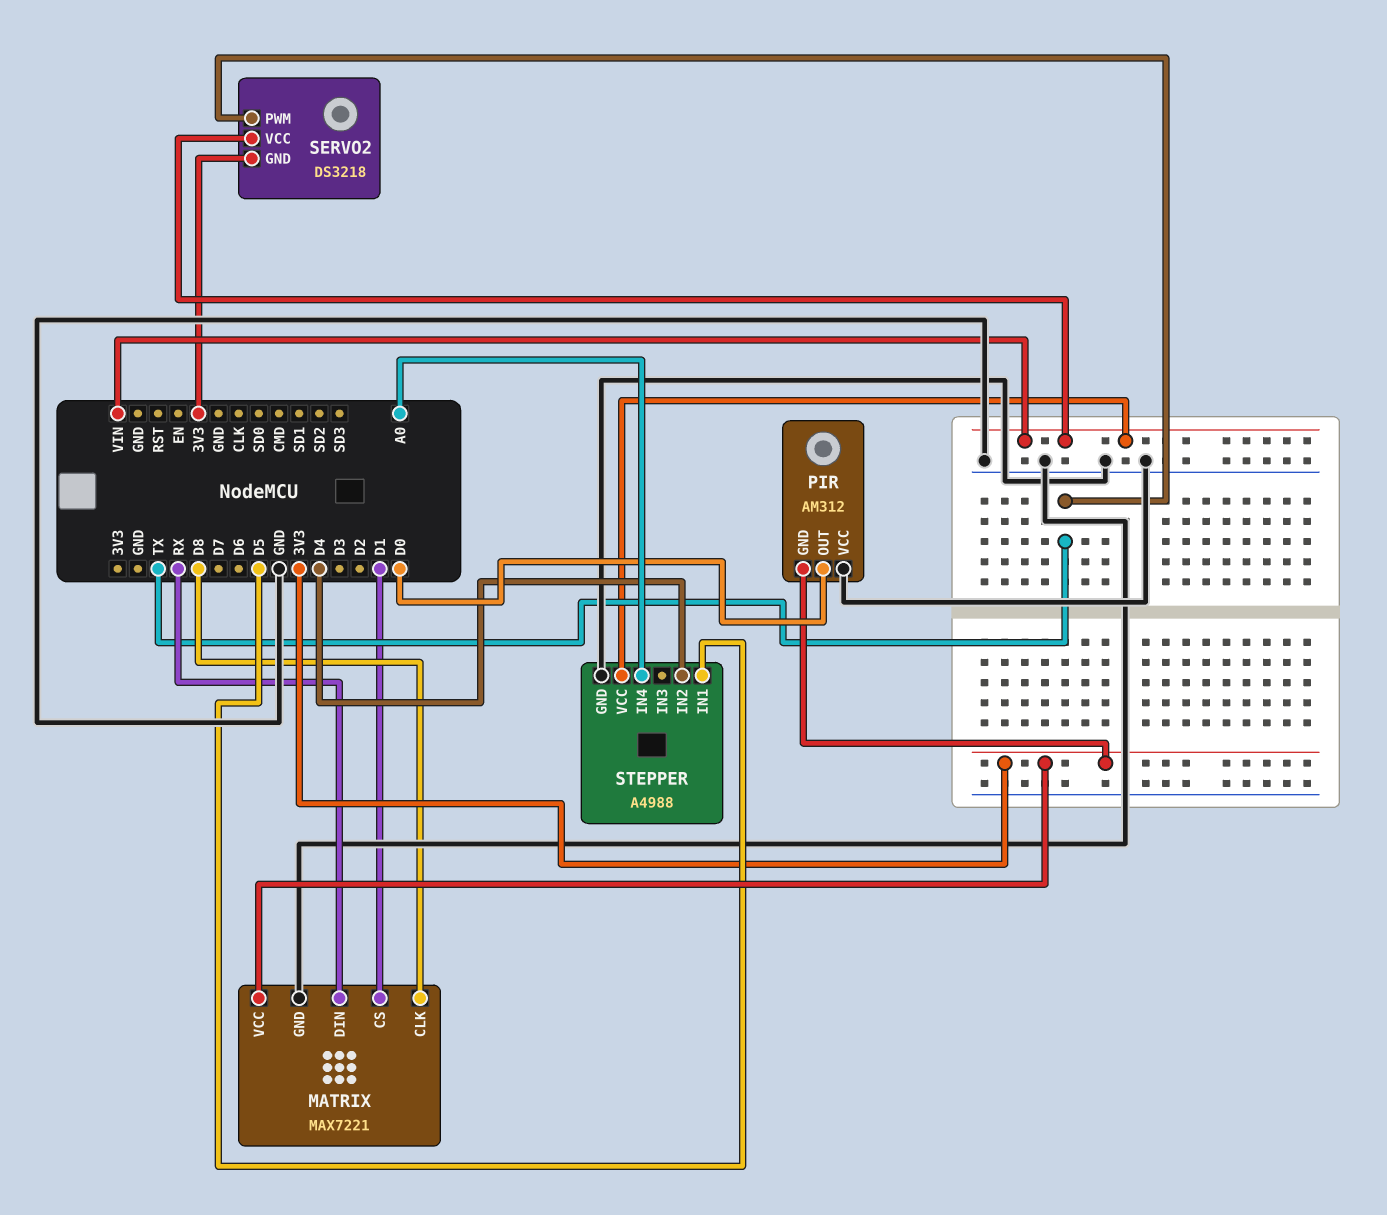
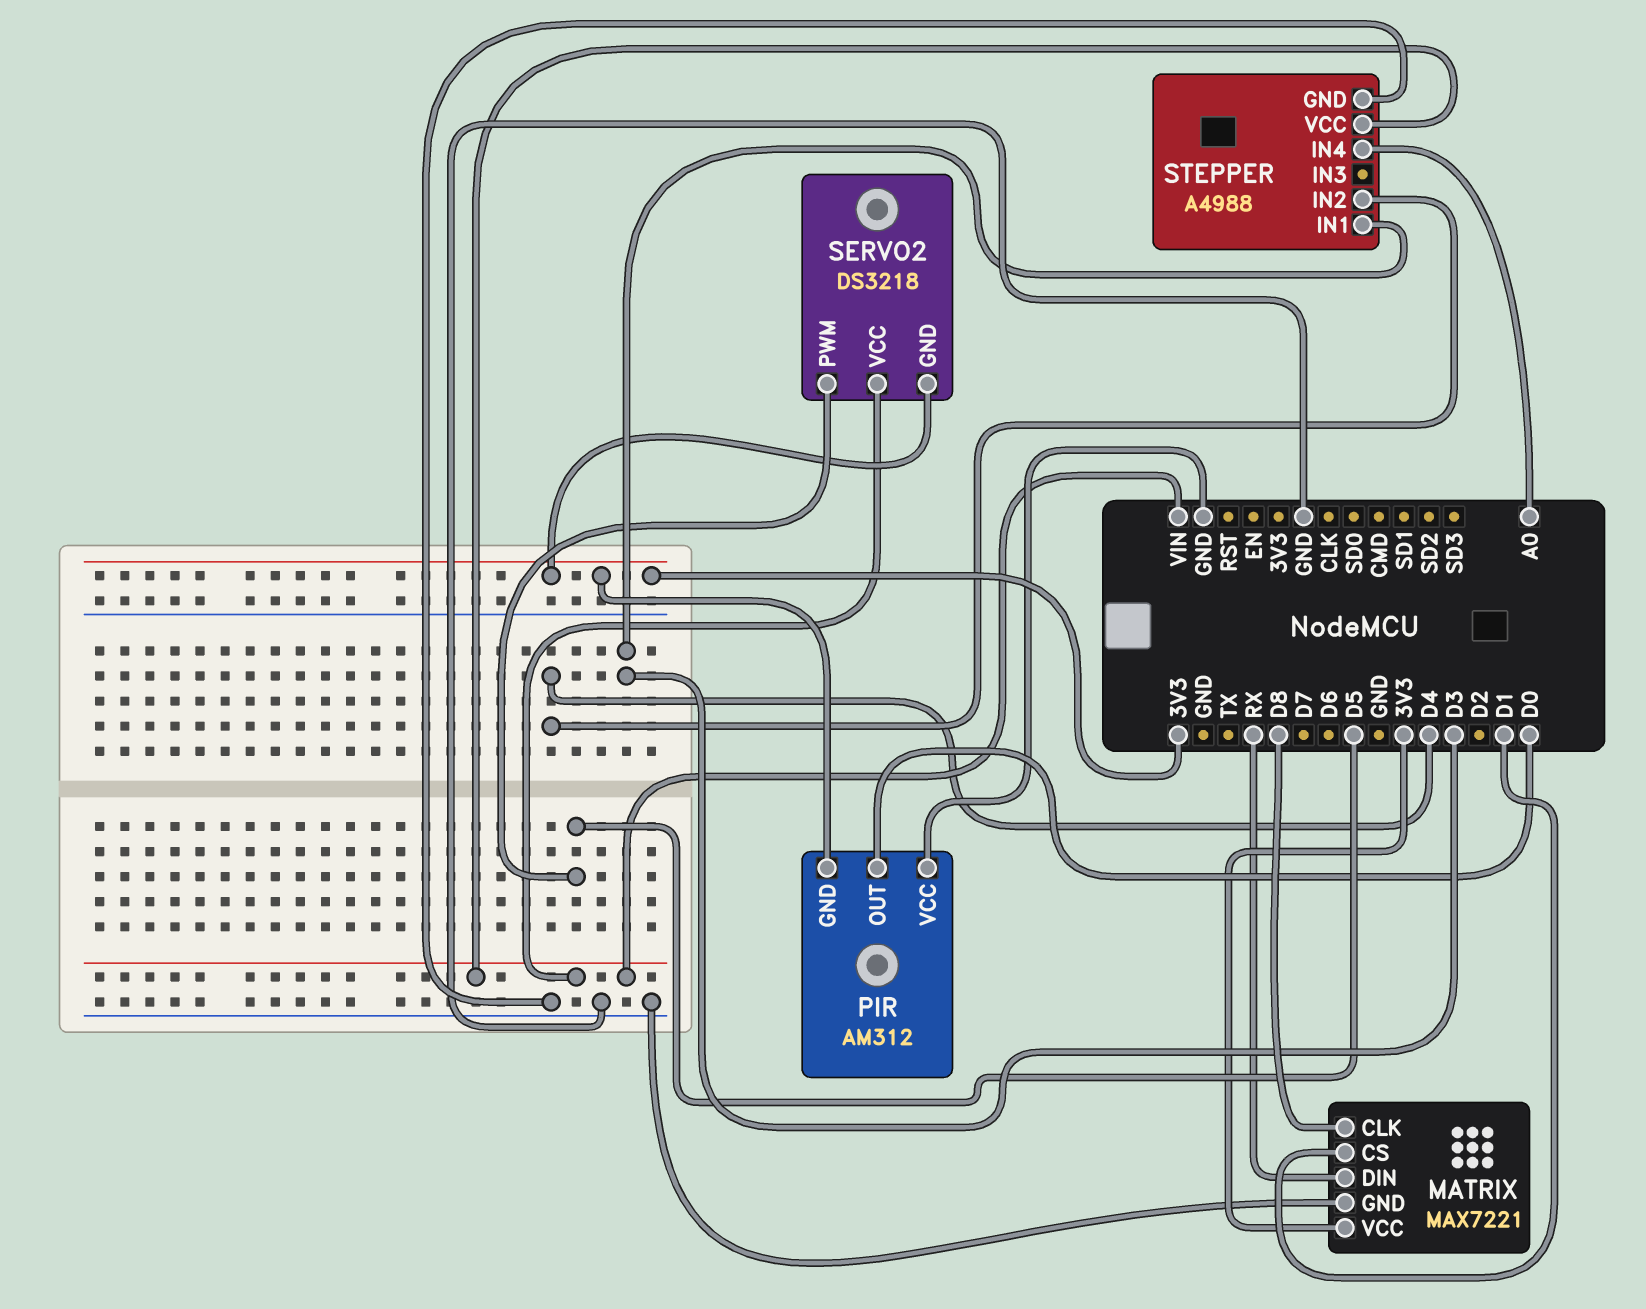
SERVO2 pin PWM: TX -> D5
STEPPER pin IN1: D5 -> D3

